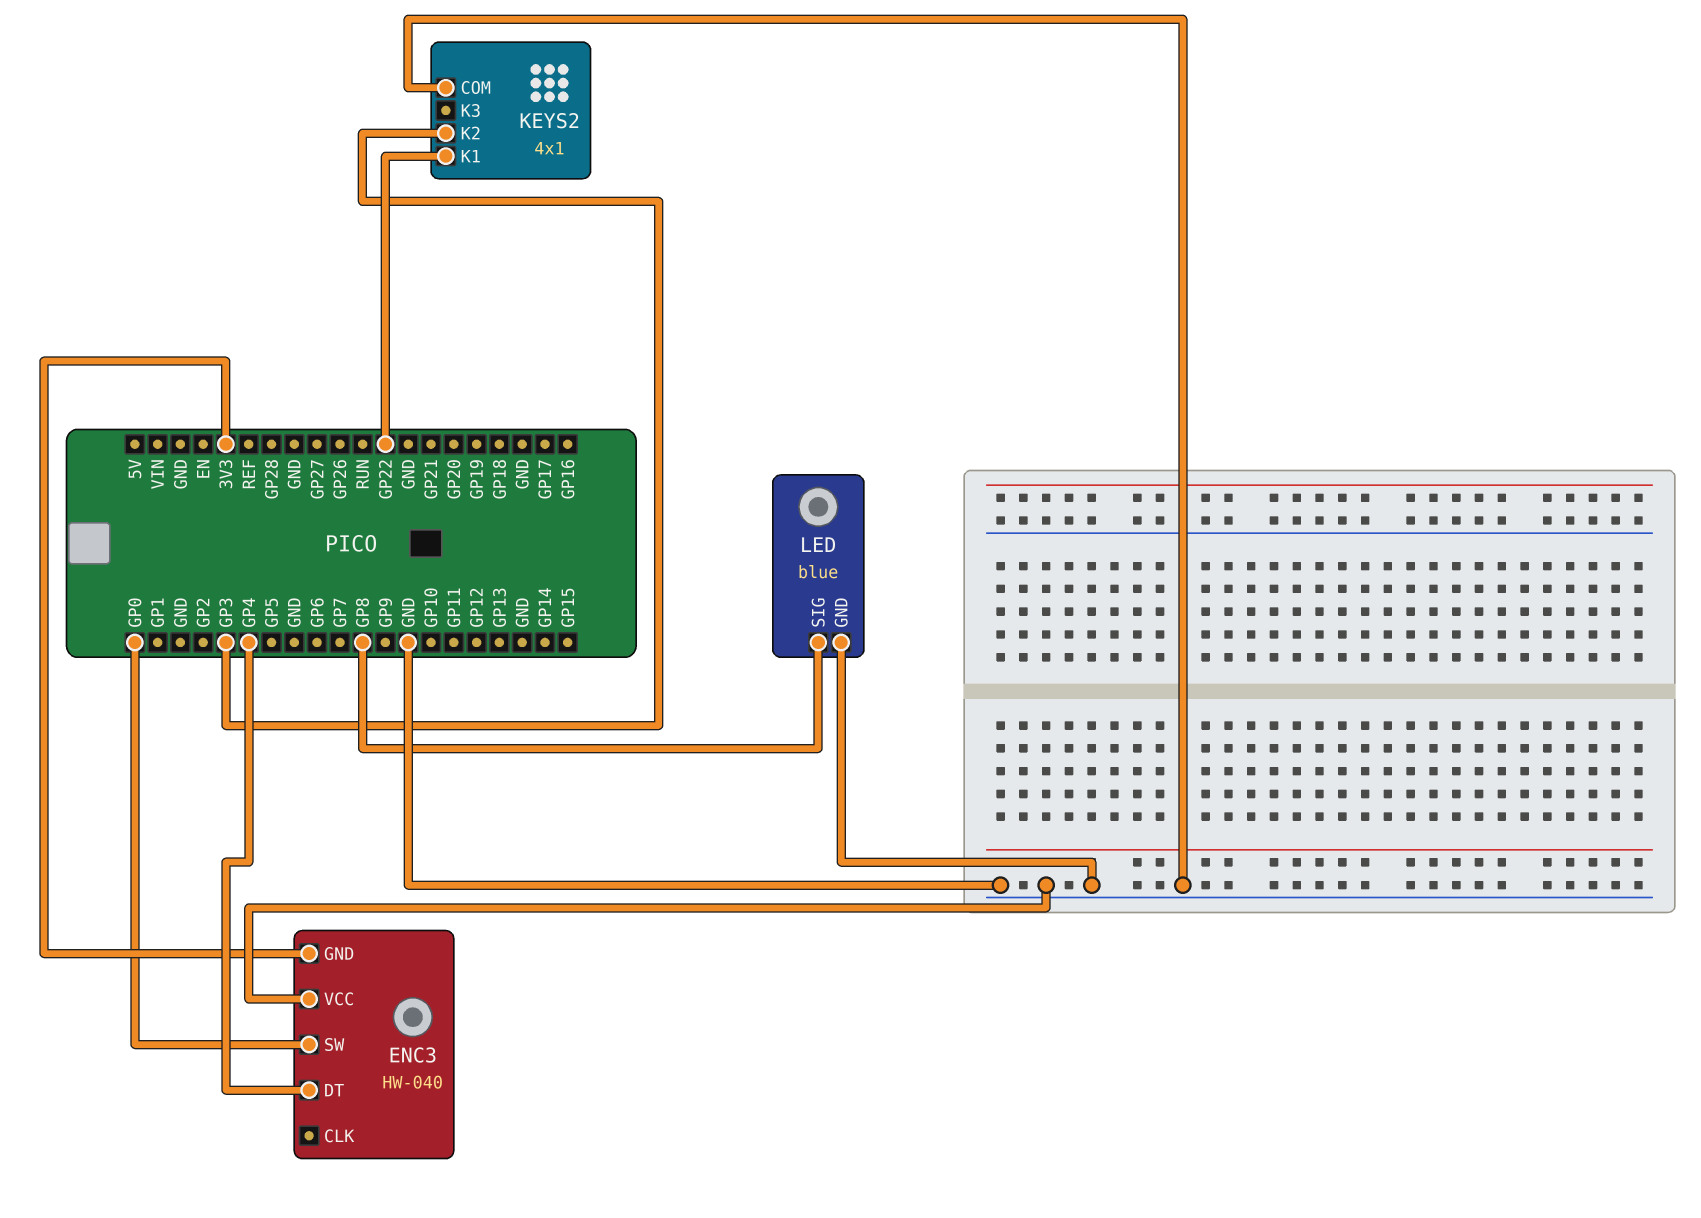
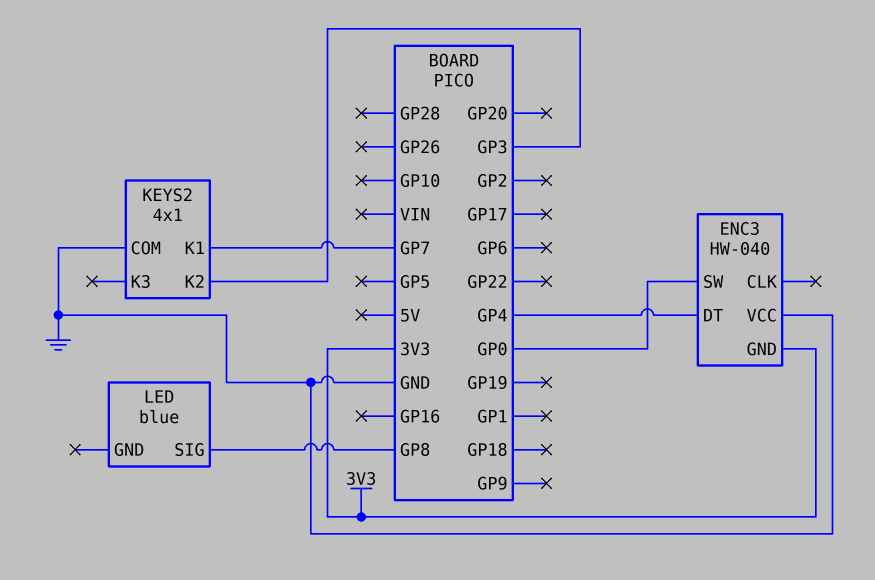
KEYS2 pin K1: GP22 -> GP7
LED pin GND: GND -> none

